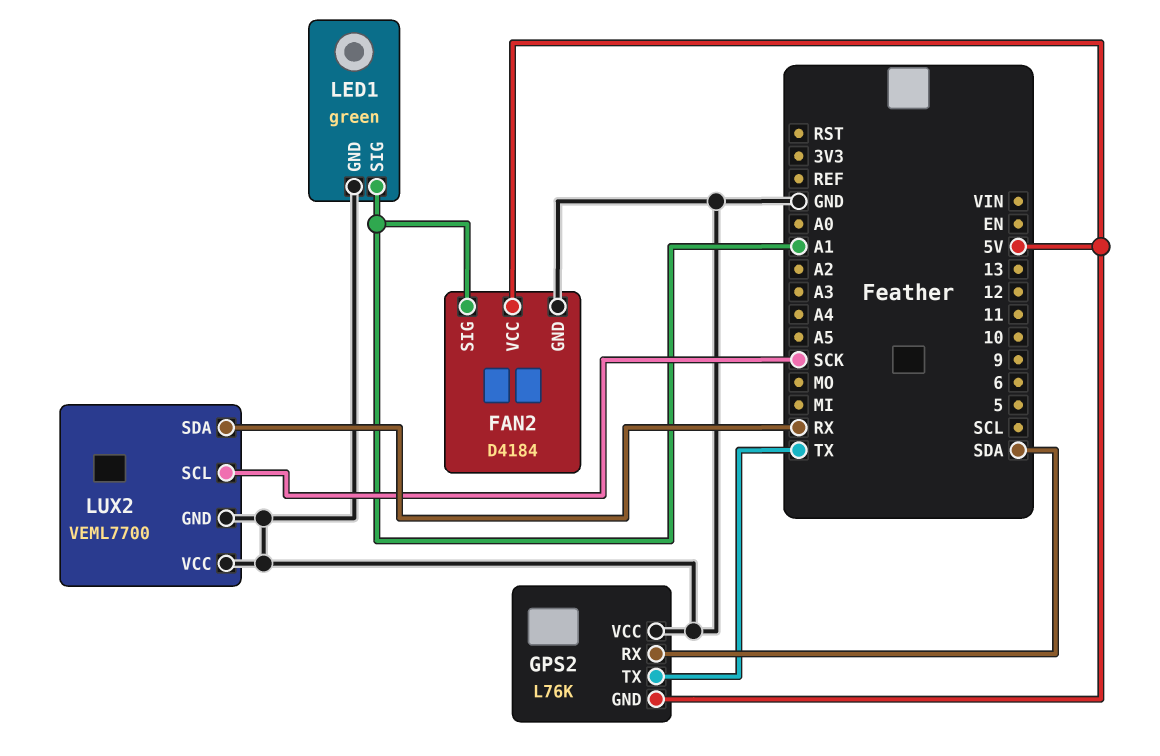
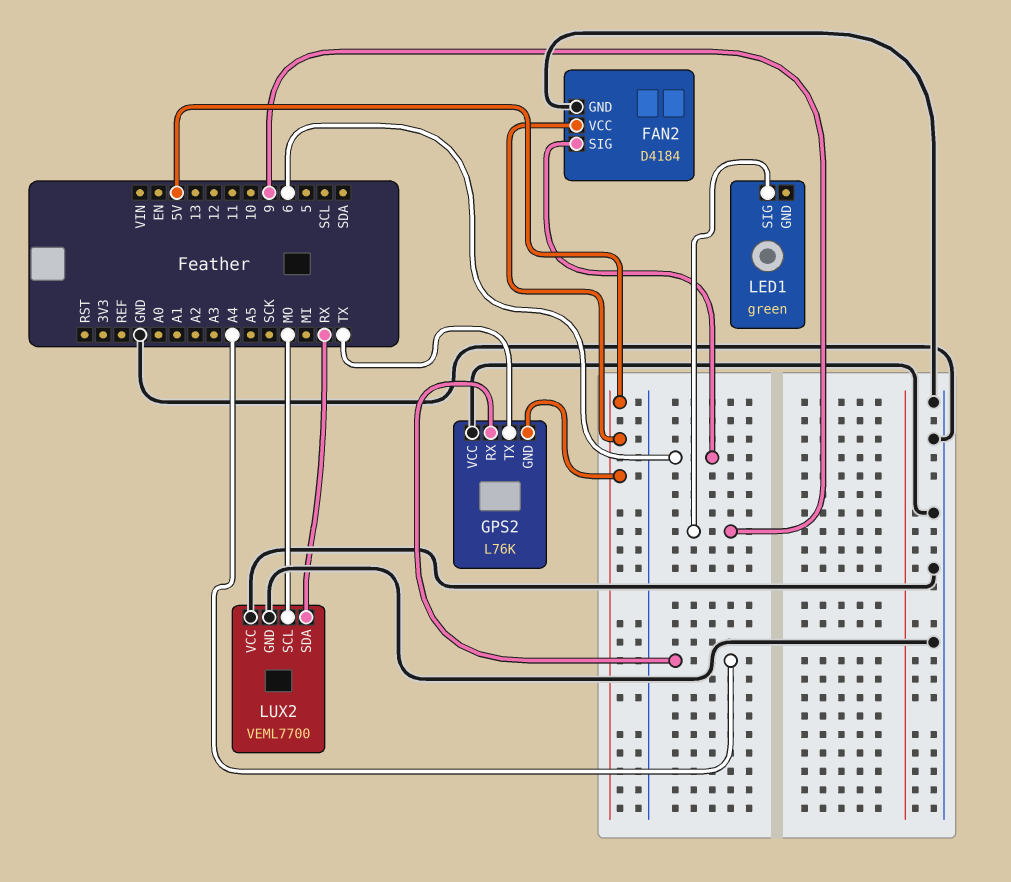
FAN2 pin SIG: A1 -> 6
GPS2 pin RX: SDA -> A4
LED1 pin GND: GND -> none
LED1 pin SIG: A1 -> 9
LUX2 pin SCL: SCK -> MO

